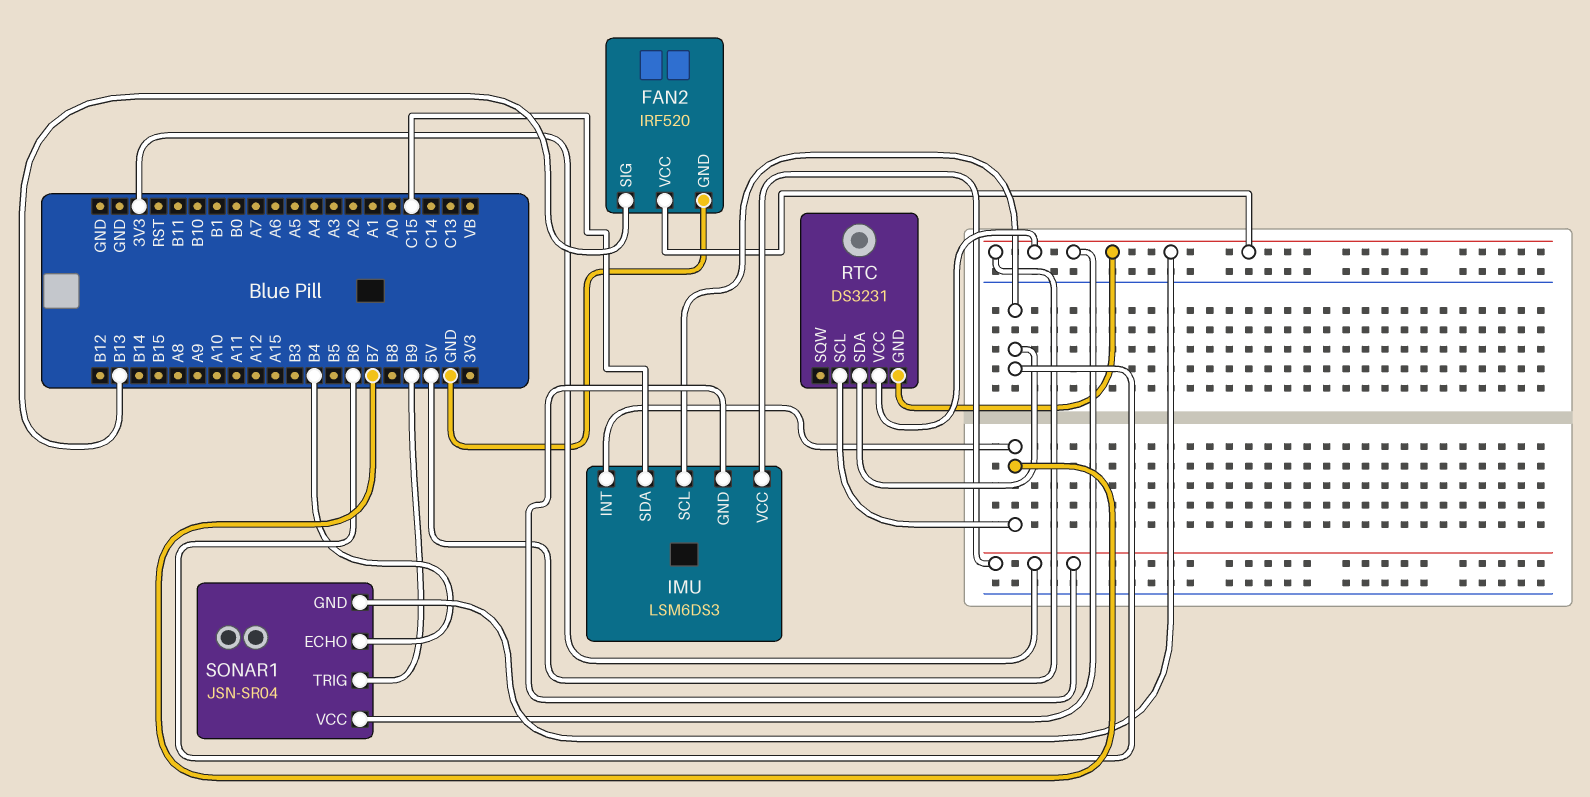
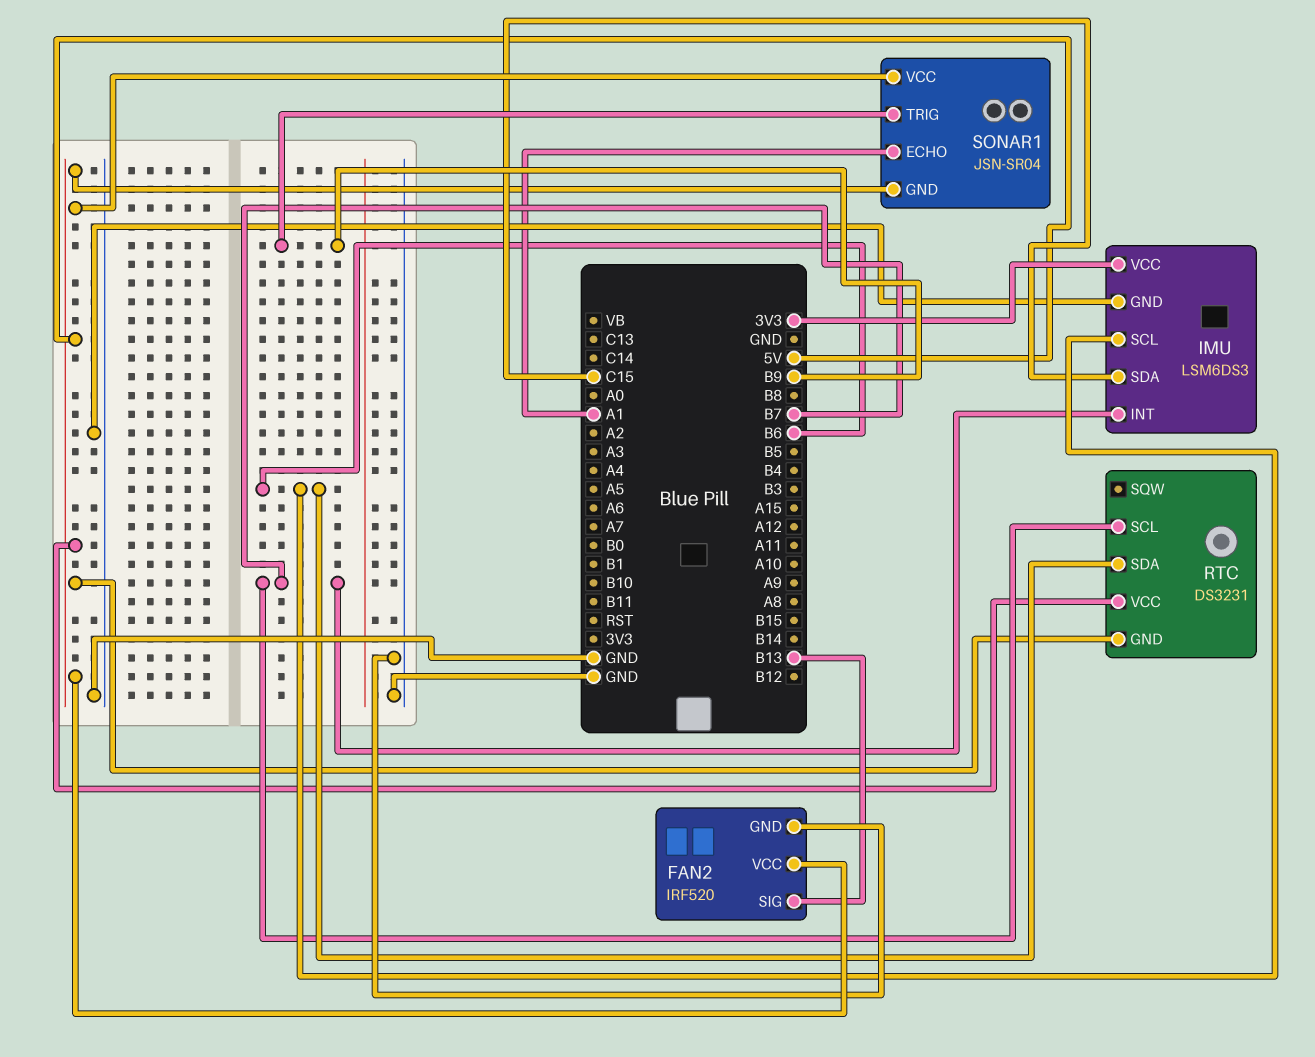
IMU pin GND: 3V3 -> GND
SONAR1 pin ECHO: B4 -> A1

